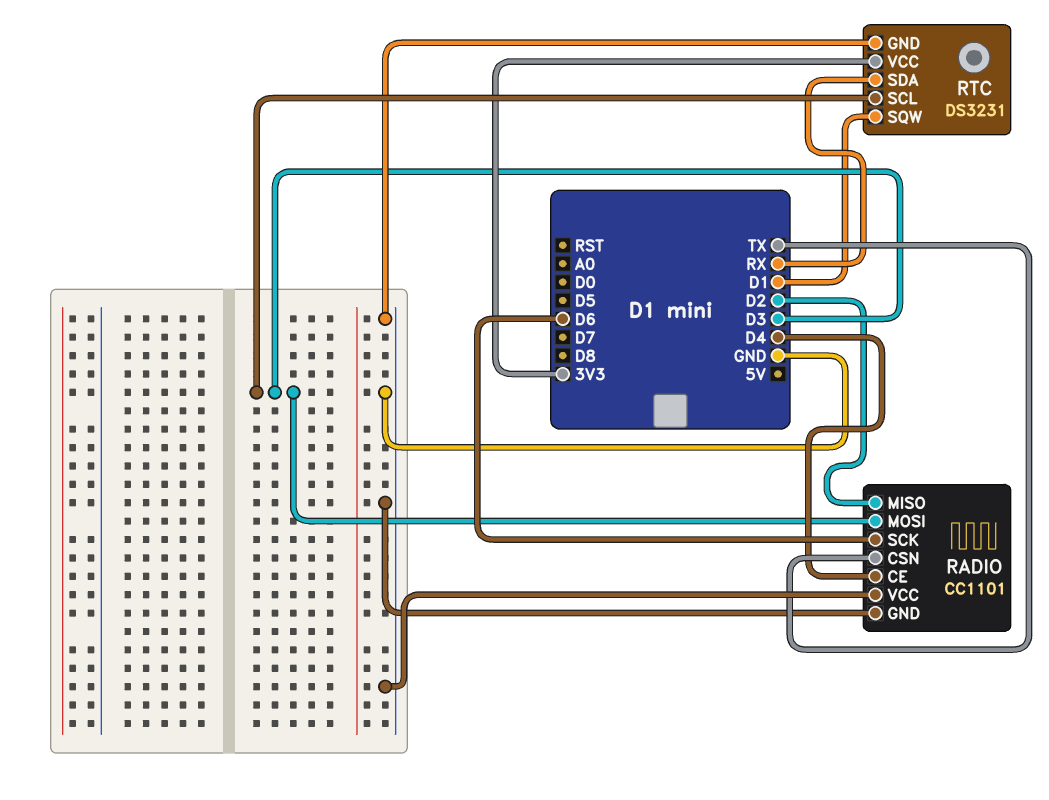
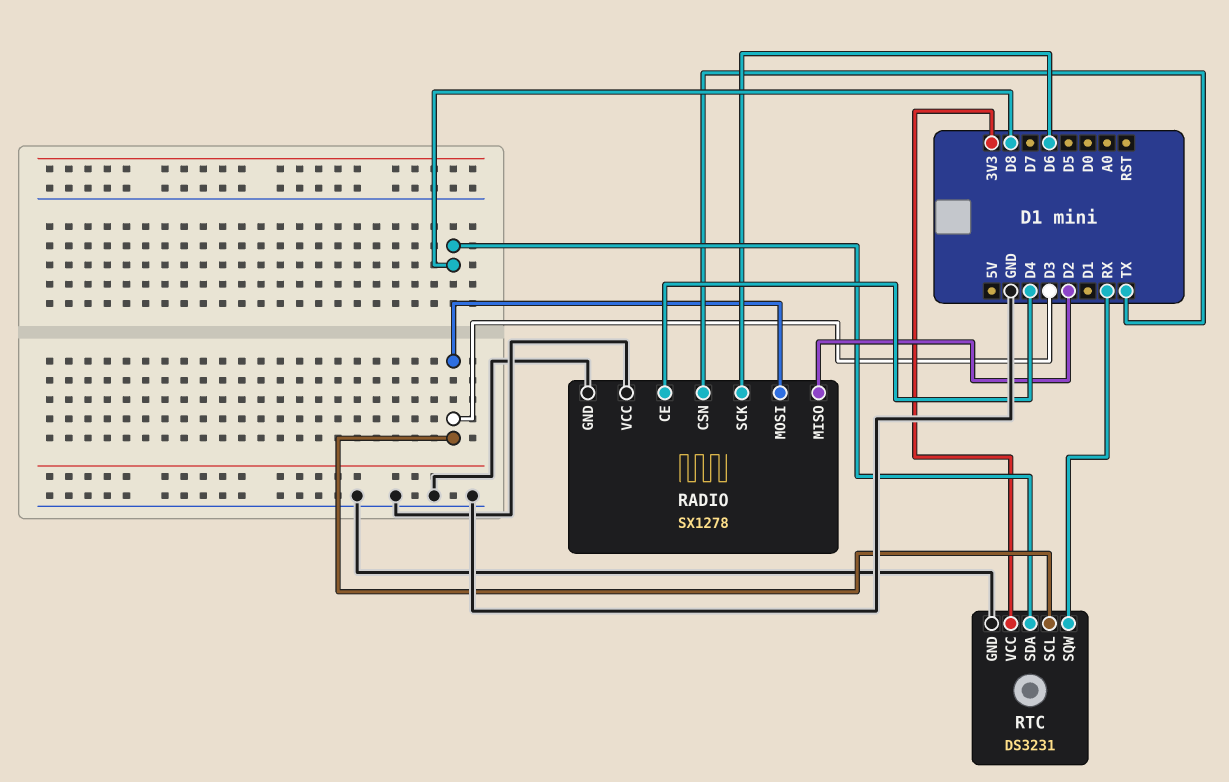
RADIO: CC1101 -> SX1278
RTC pin SDA: RX -> D8
RTC pin SQW: D1 -> RX

